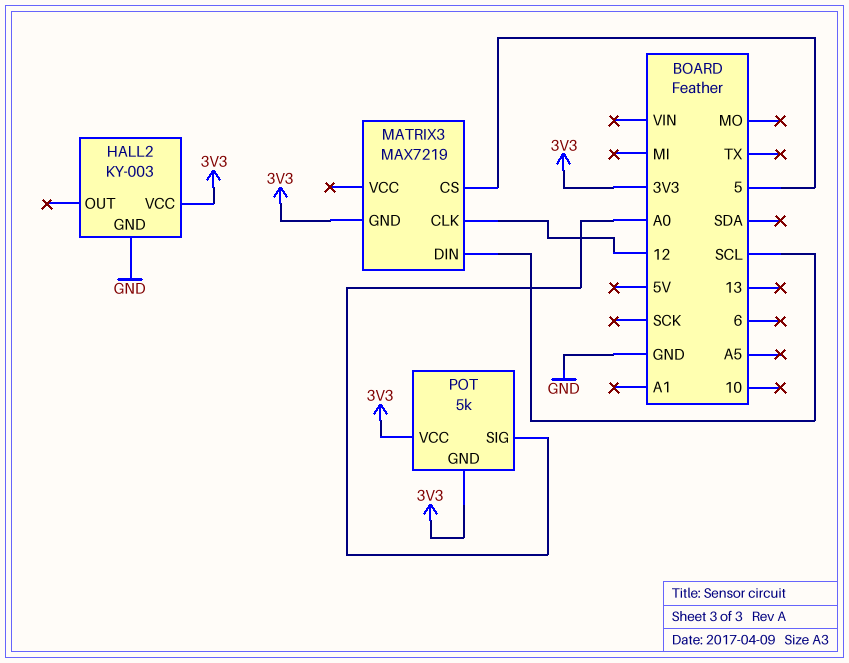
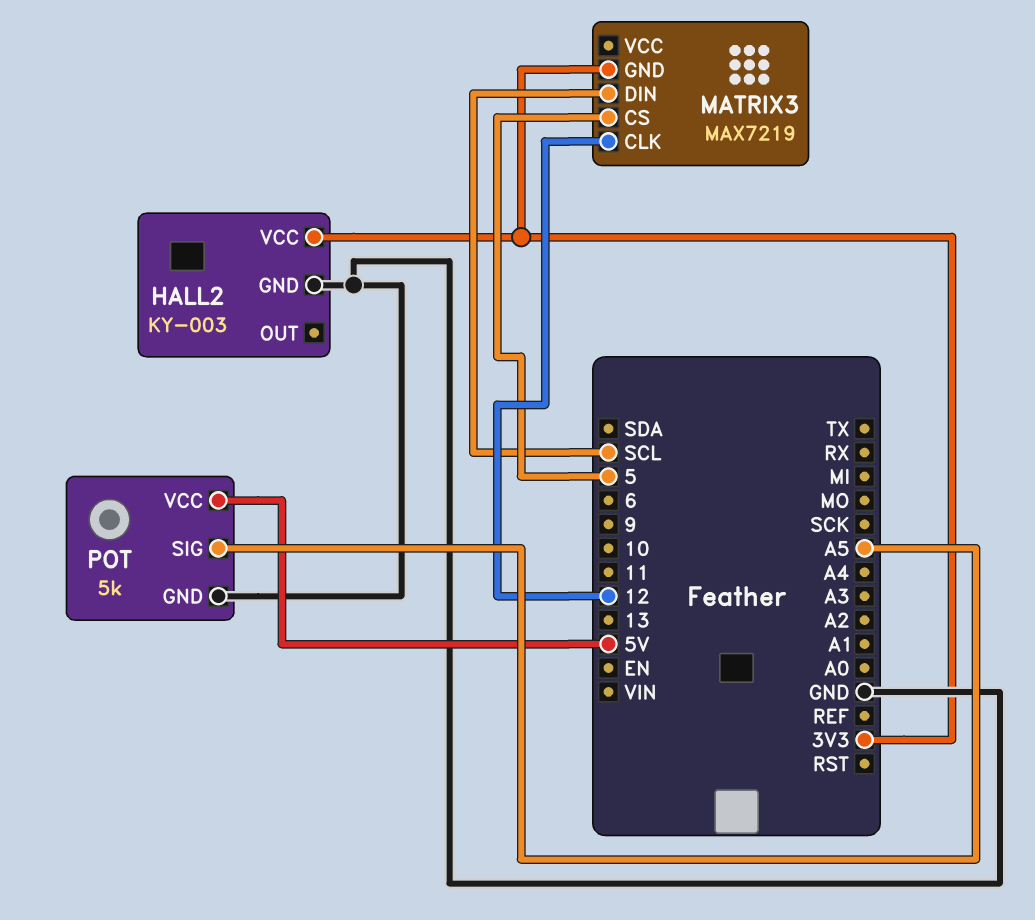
POT pin GND: 3V3 -> GND
POT pin SIG: A0 -> A5
POT pin VCC: 3V3 -> 5V

